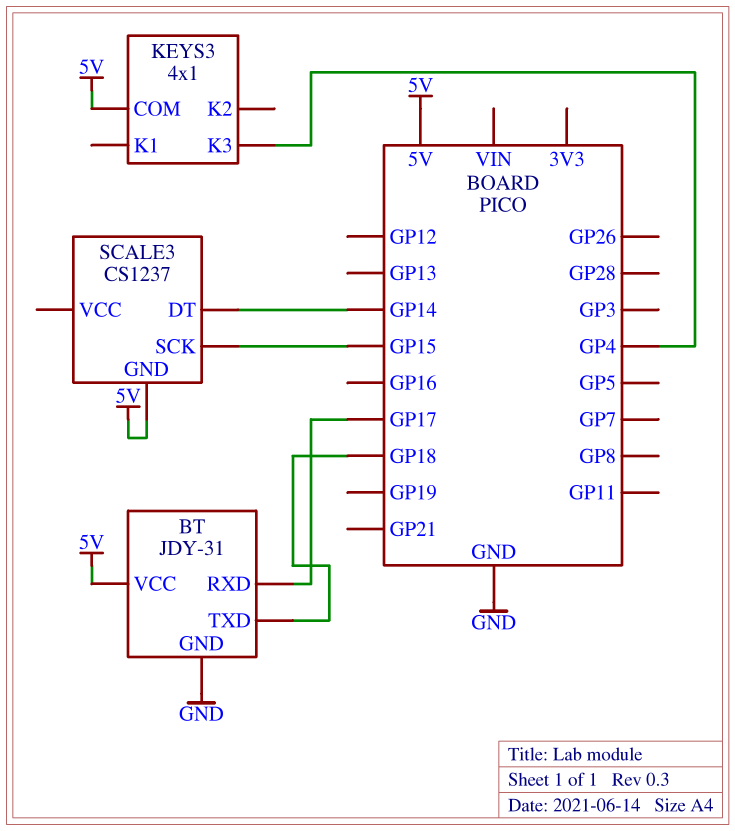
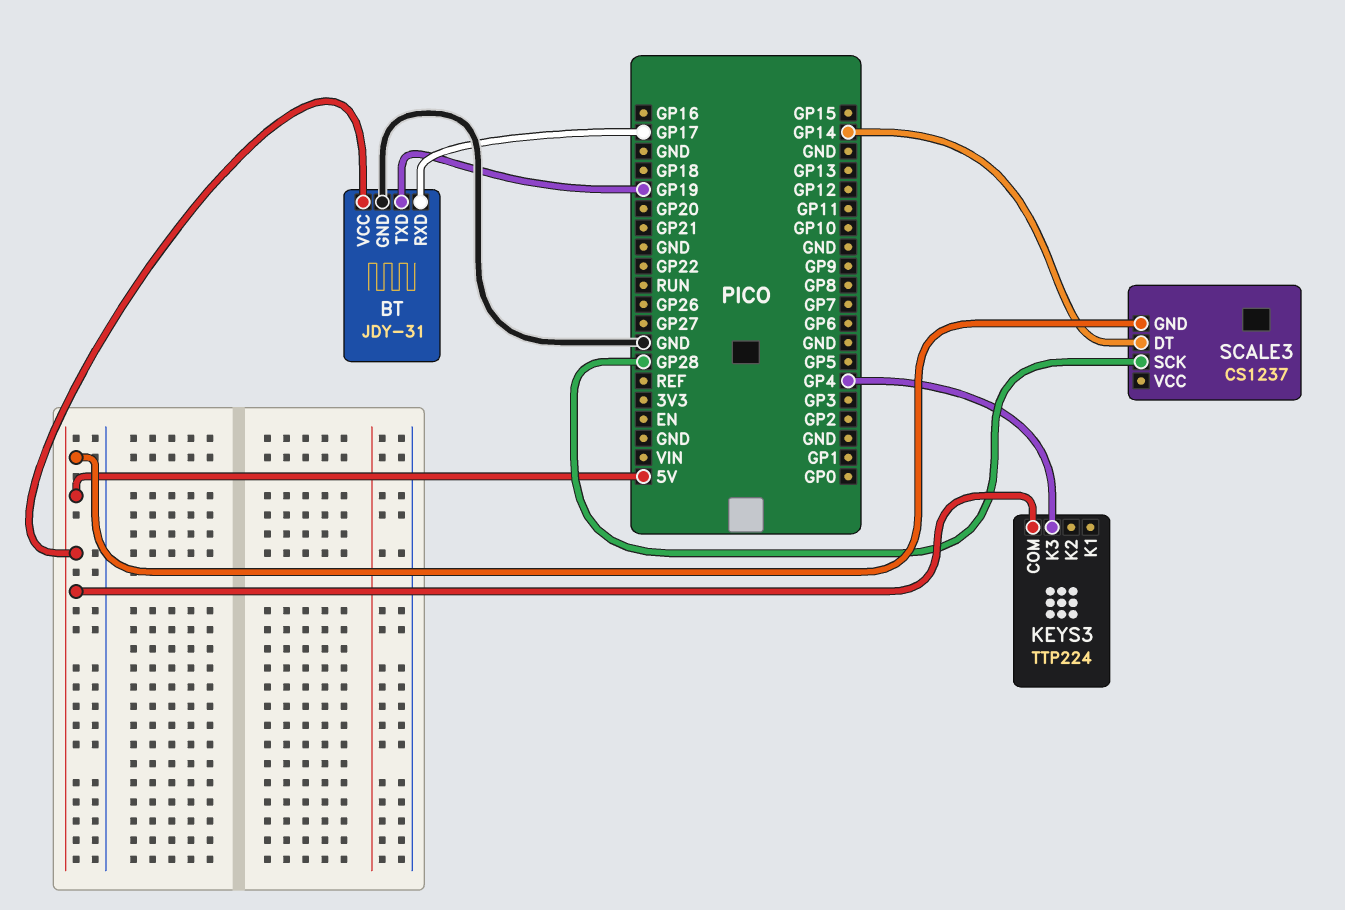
BT pin TXD: GP18 -> GP19
KEYS3: 4x1 -> TTP224
SCALE3 pin SCK: GP15 -> GP28

